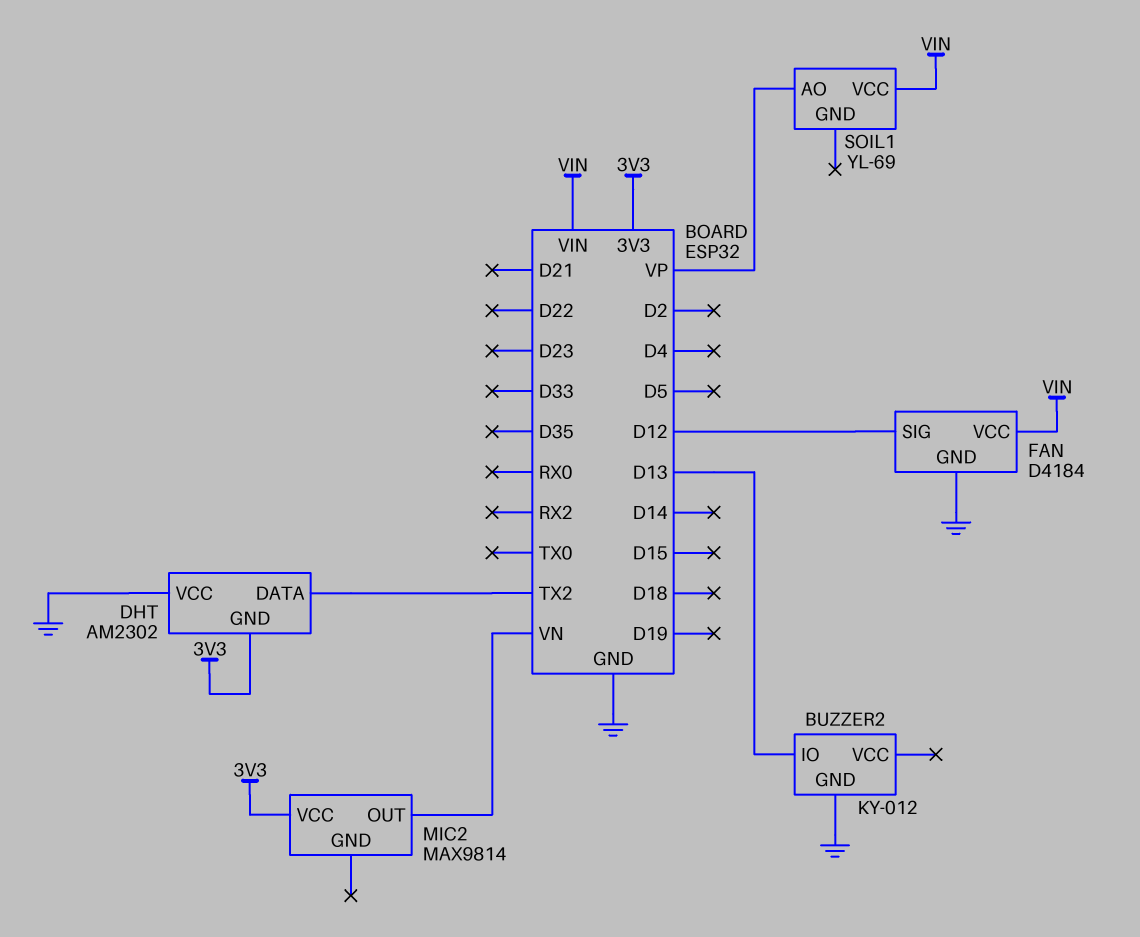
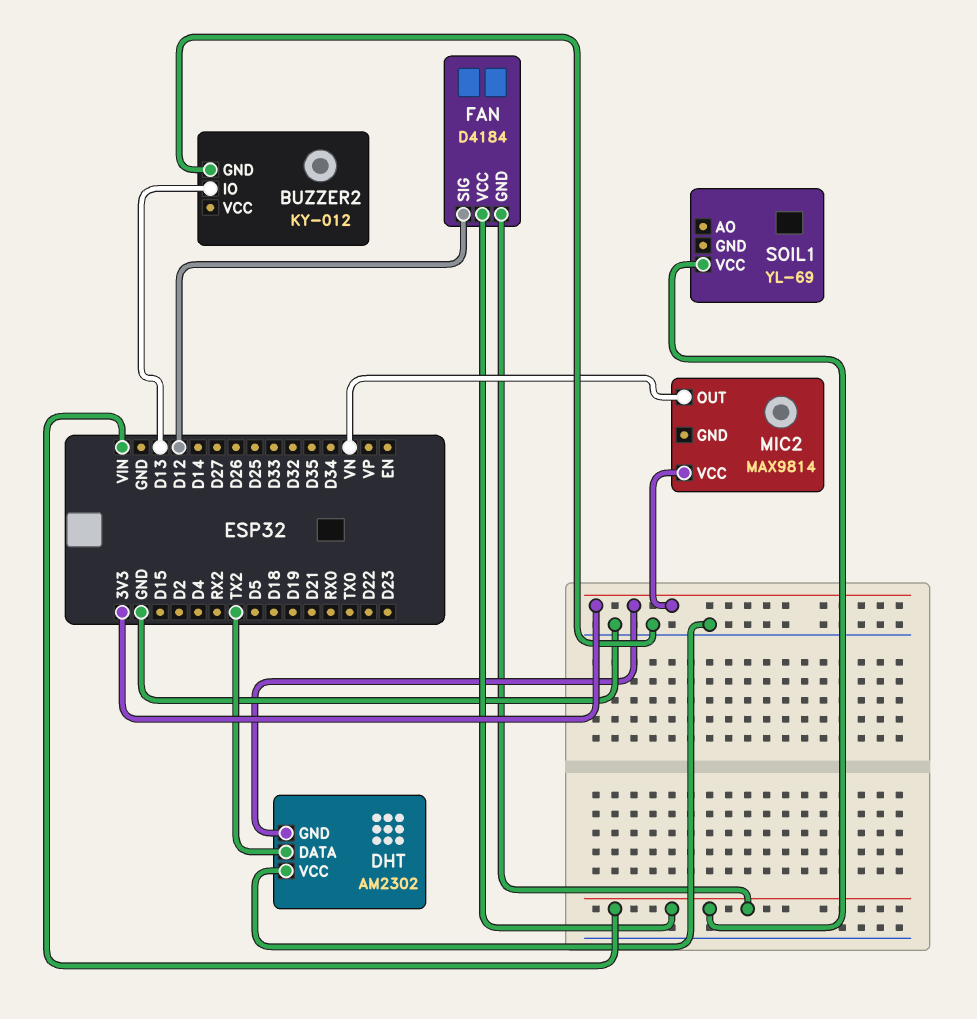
FAN pin GND: GND -> VIN
SOIL1 pin AO: VP -> none

